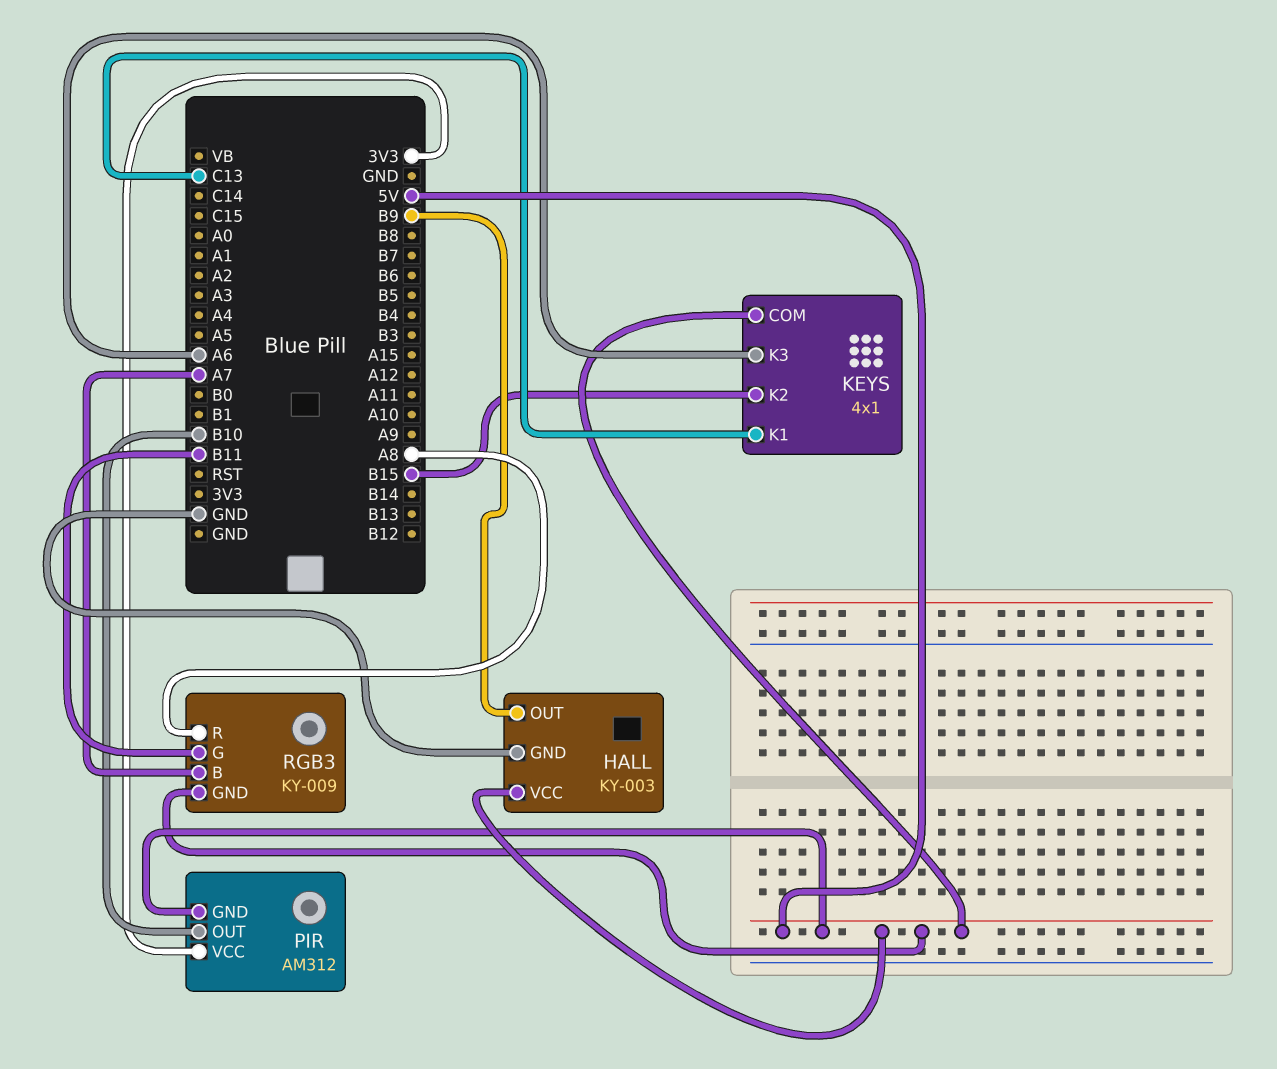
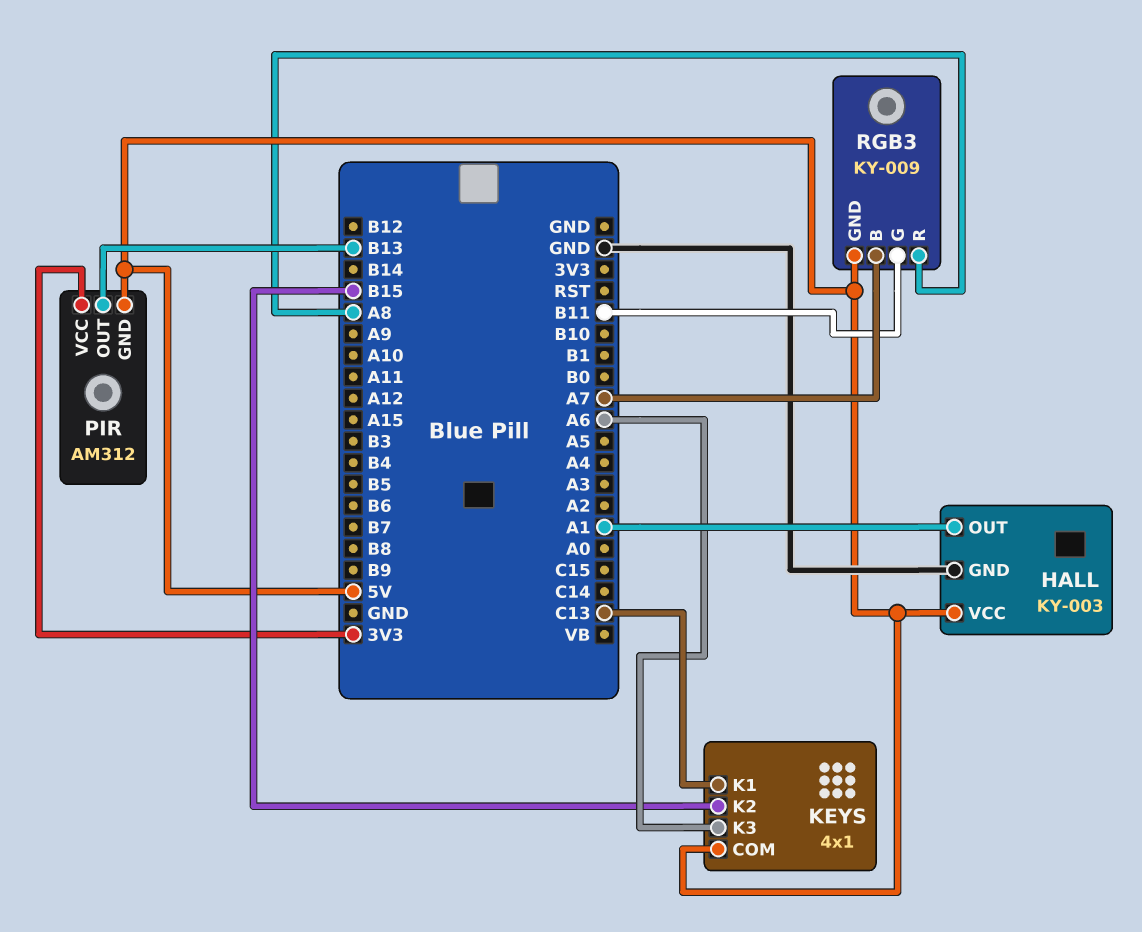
HALL pin OUT: B9 -> A1
PIR pin OUT: B10 -> B13

